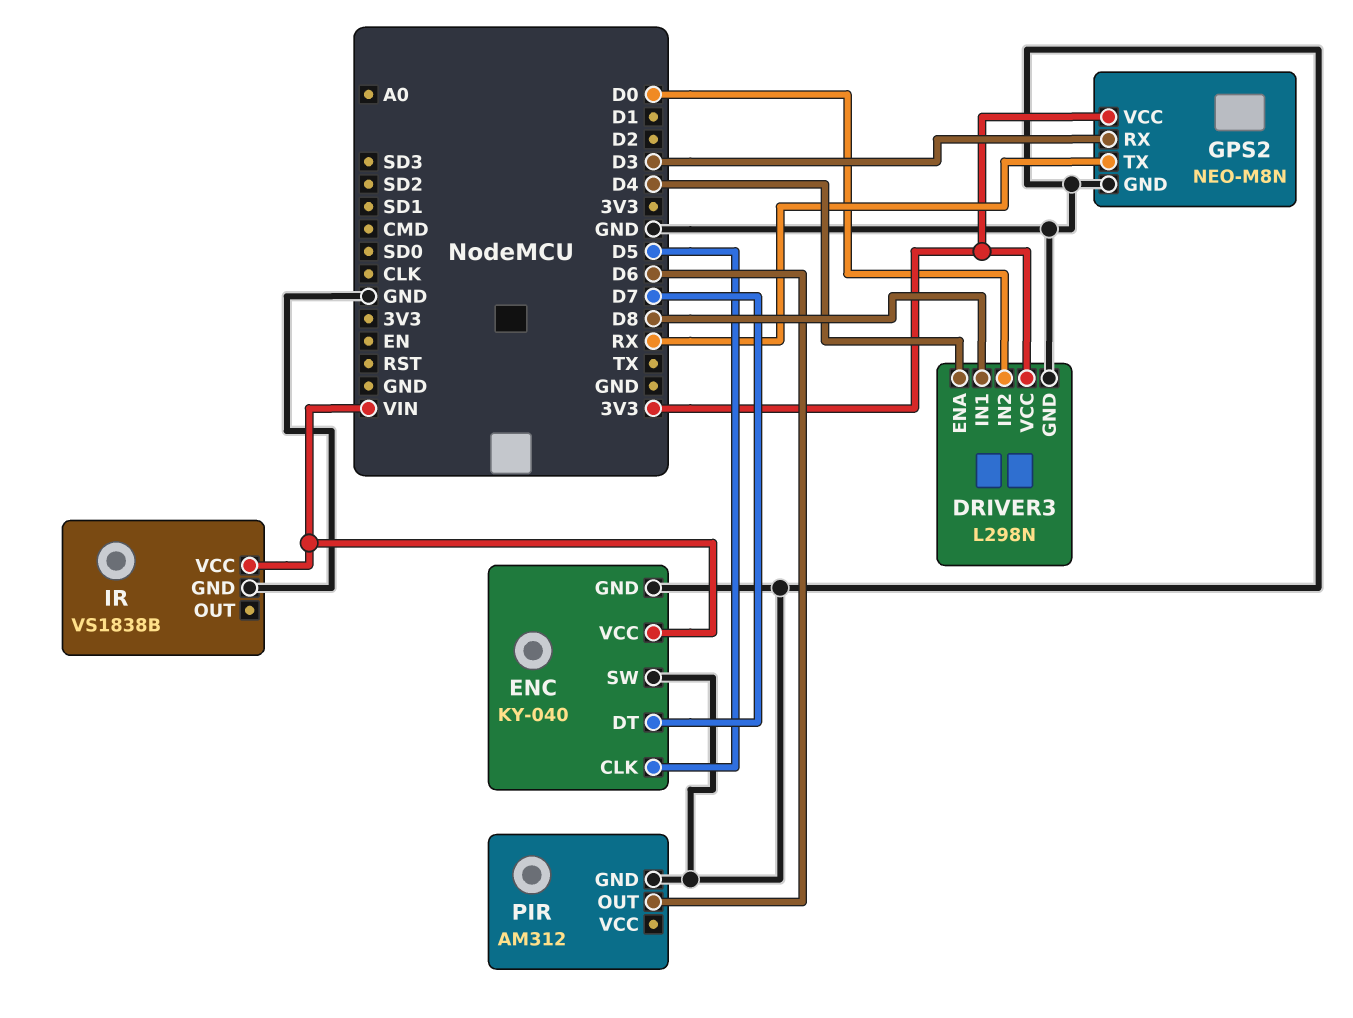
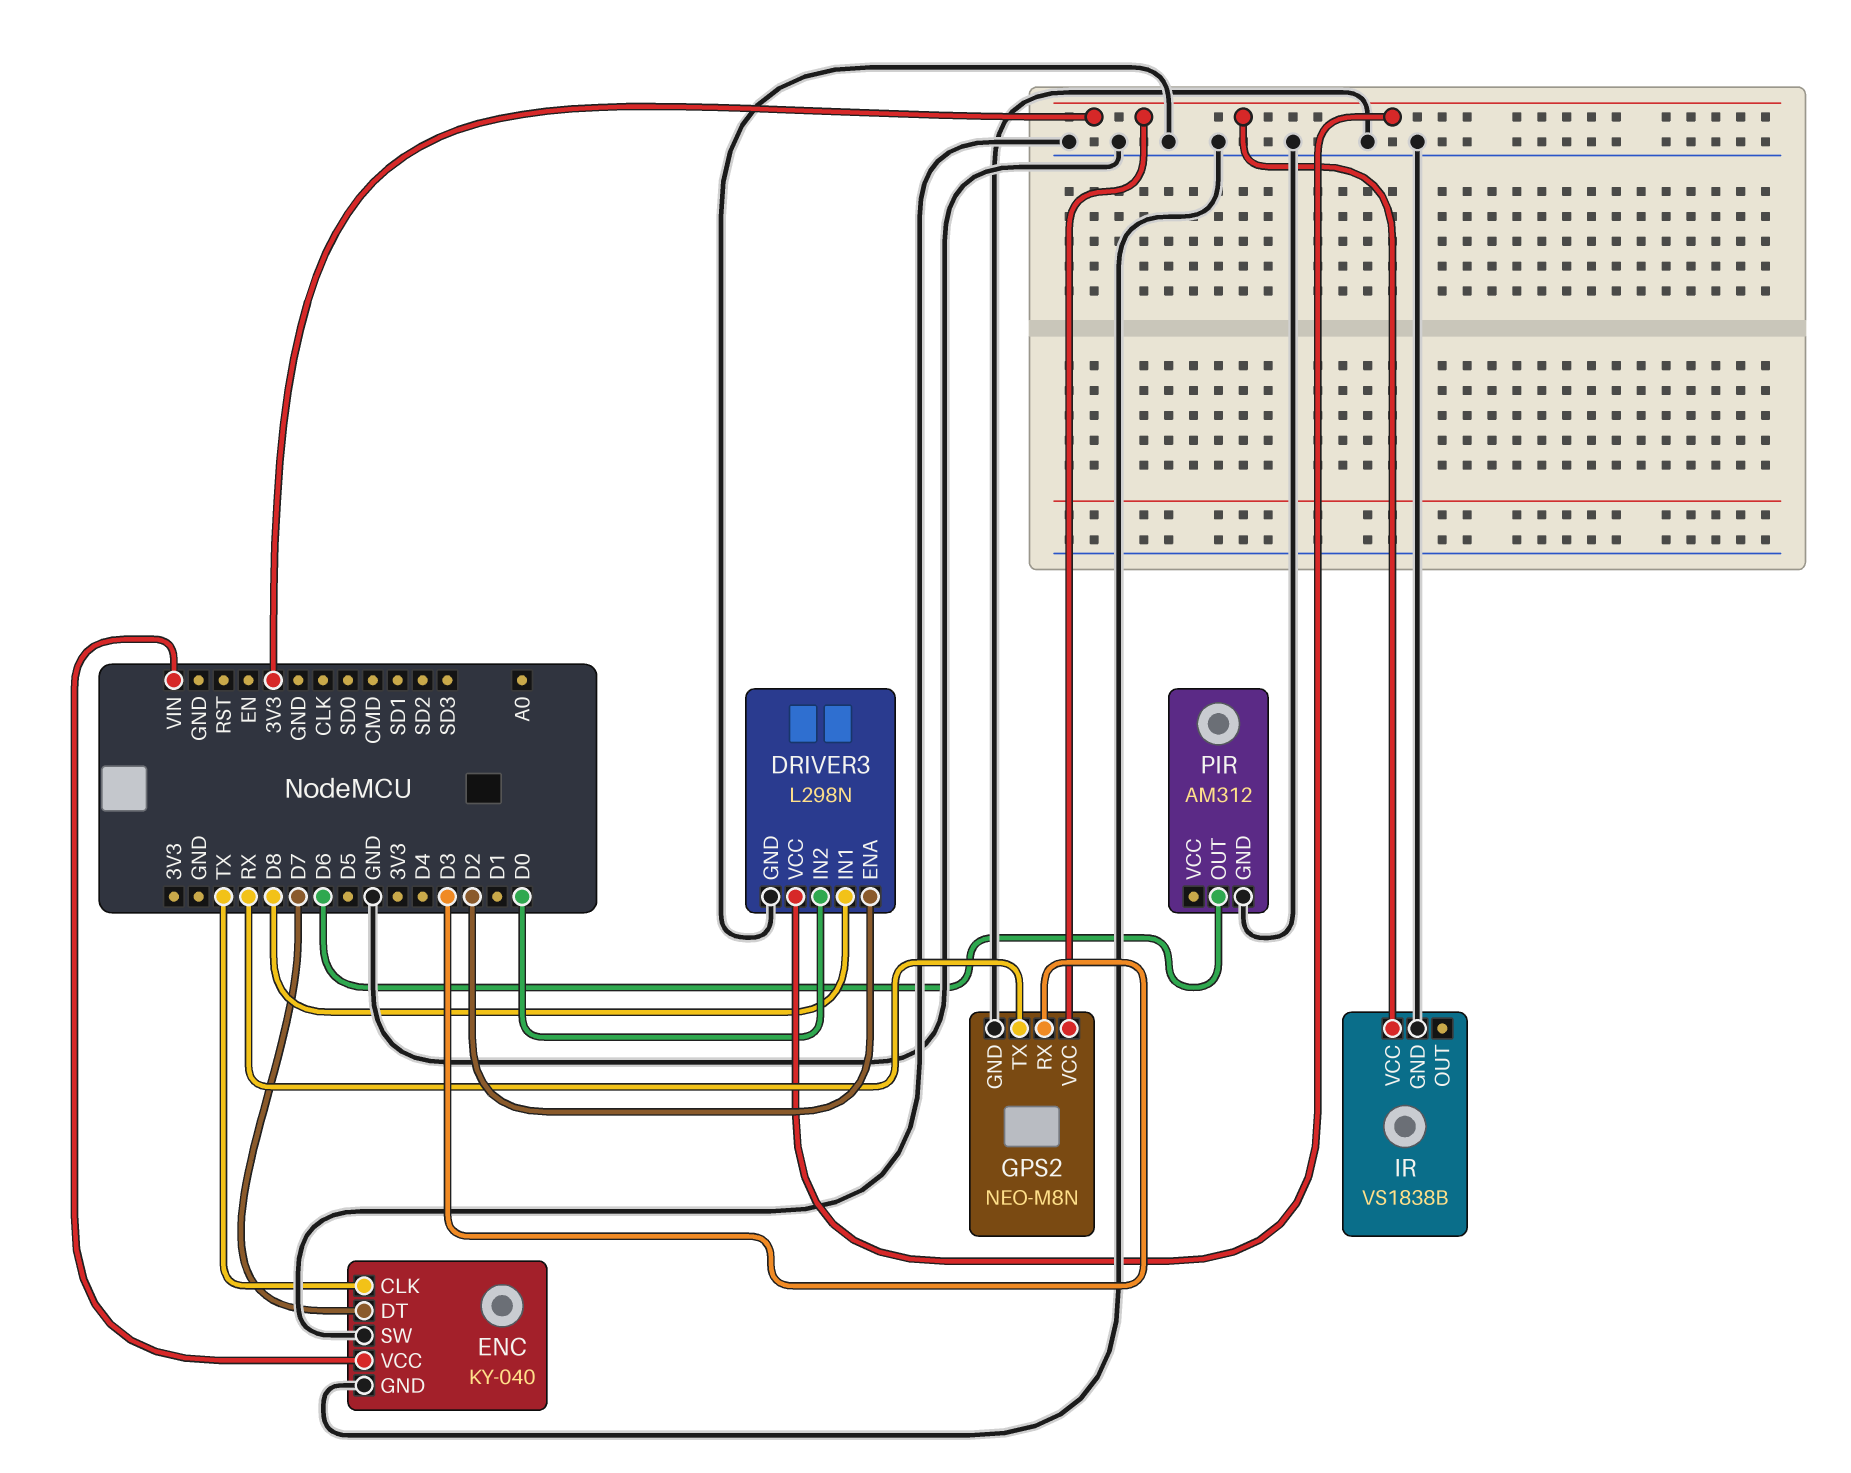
DRIVER3 pin ENA: D4 -> D2
ENC pin CLK: D5 -> TX
IR pin VCC: VIN -> 3V3

